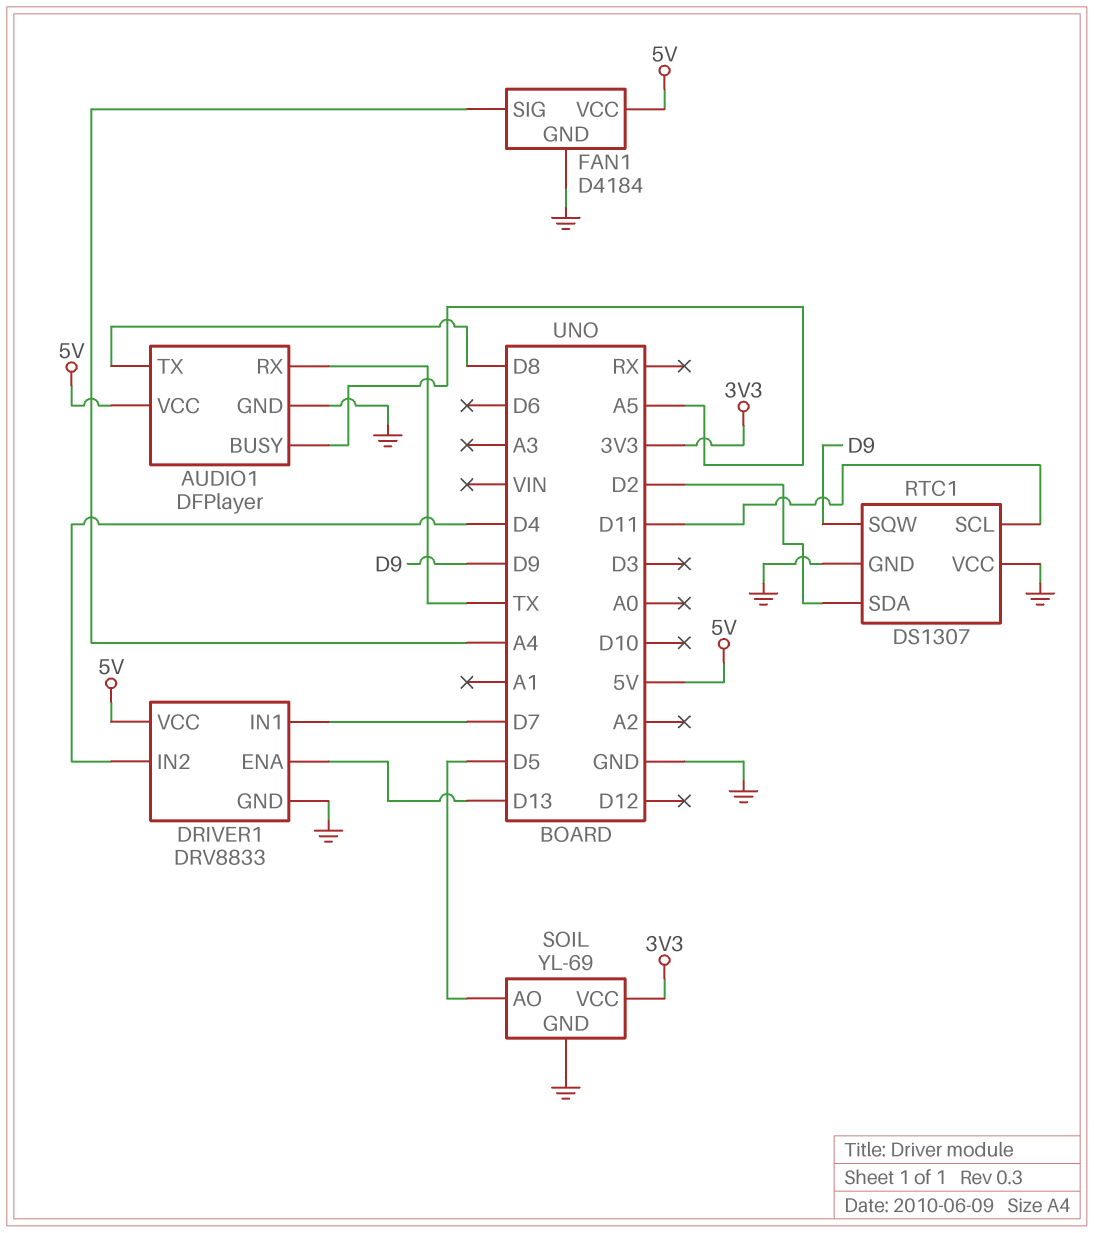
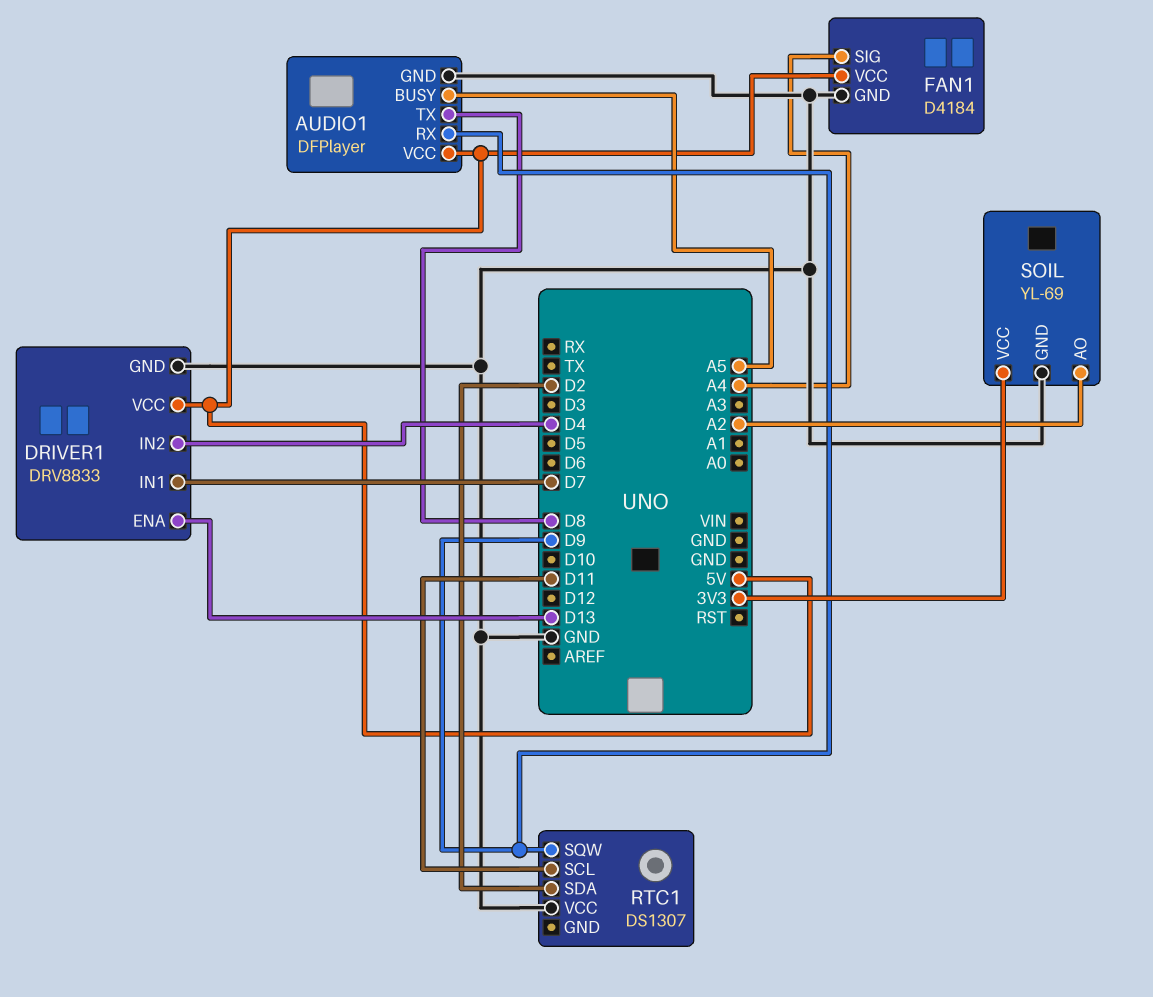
AUDIO1 pin RX: TX -> D9
RTC1 pin GND: GND -> none
SOIL pin AO: D5 -> A2

